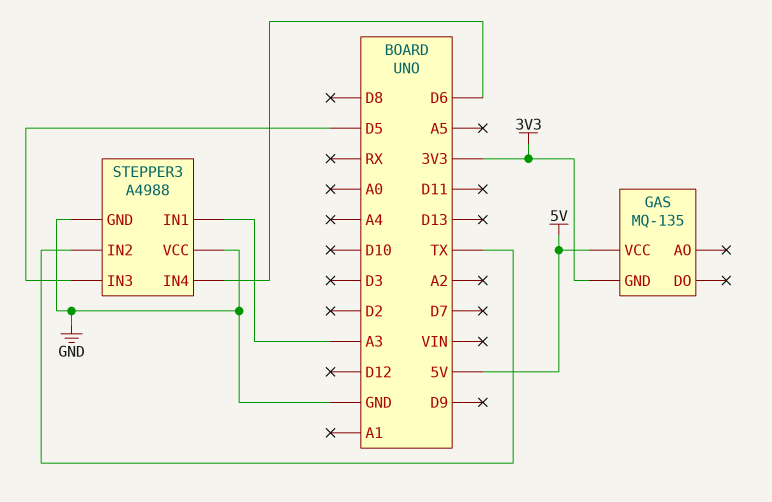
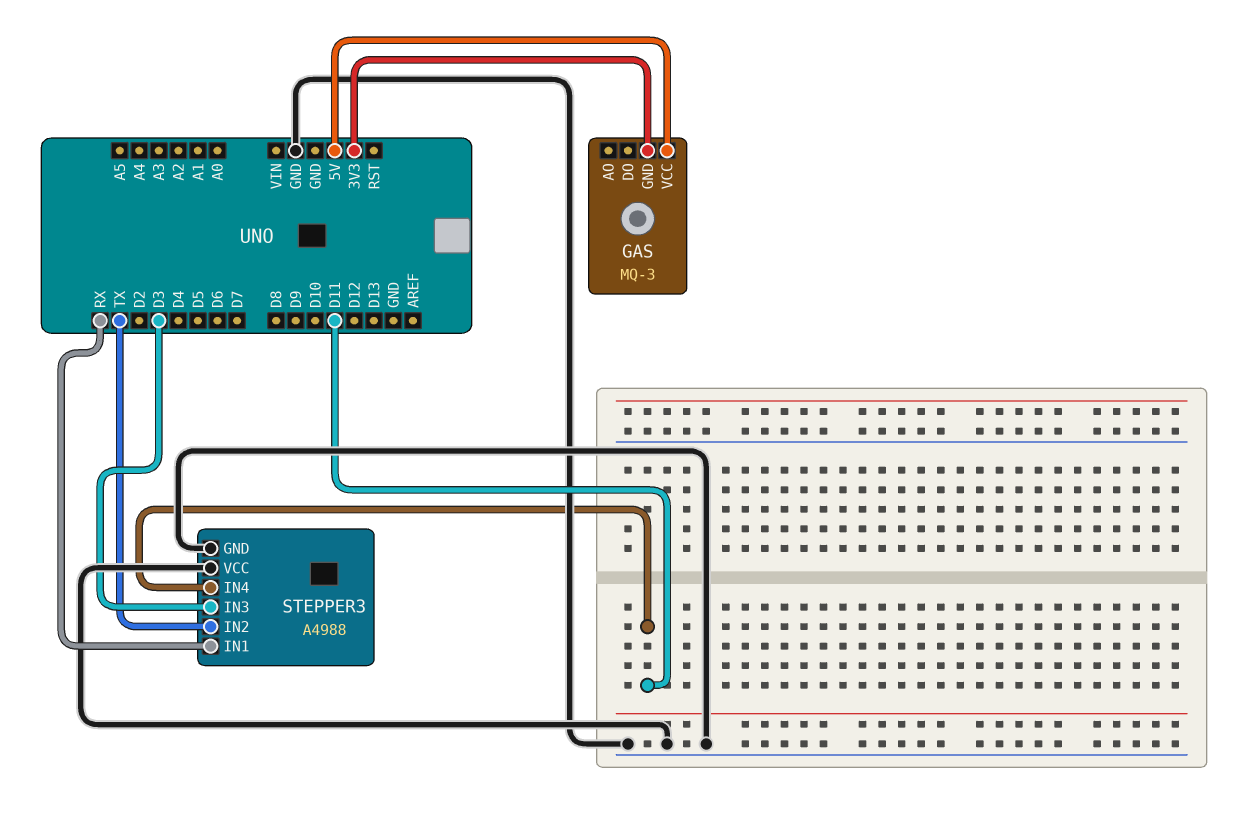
GAS: MQ-135 -> MQ-3
STEPPER3 pin IN1: A3 -> RX
STEPPER3 pin IN3: D5 -> D3
STEPPER3 pin IN4: D6 -> D11

